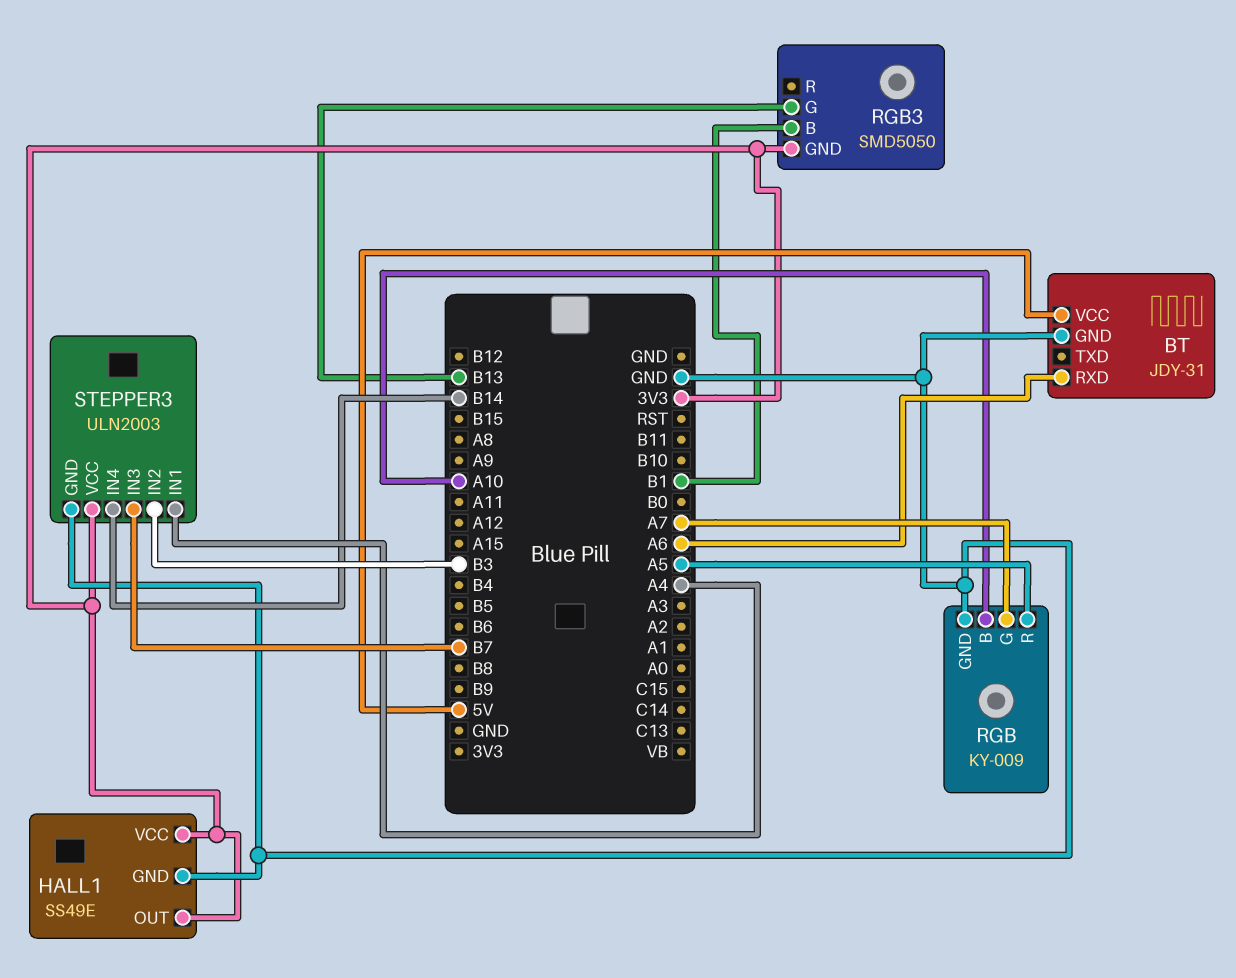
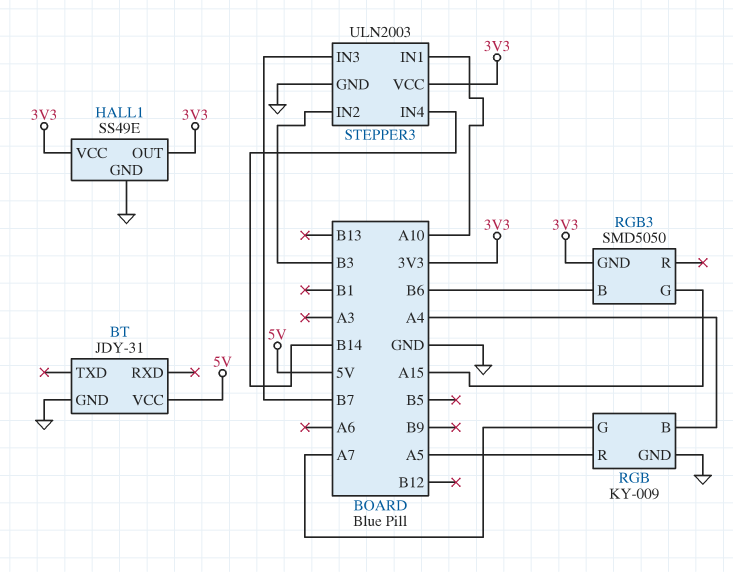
BT pin RXD: A6 -> none
RGB pin B: A10 -> A4
RGB3 pin B: B1 -> B6
RGB3 pin G: B13 -> A15
STEPPER3 pin IN1: A4 -> A10

